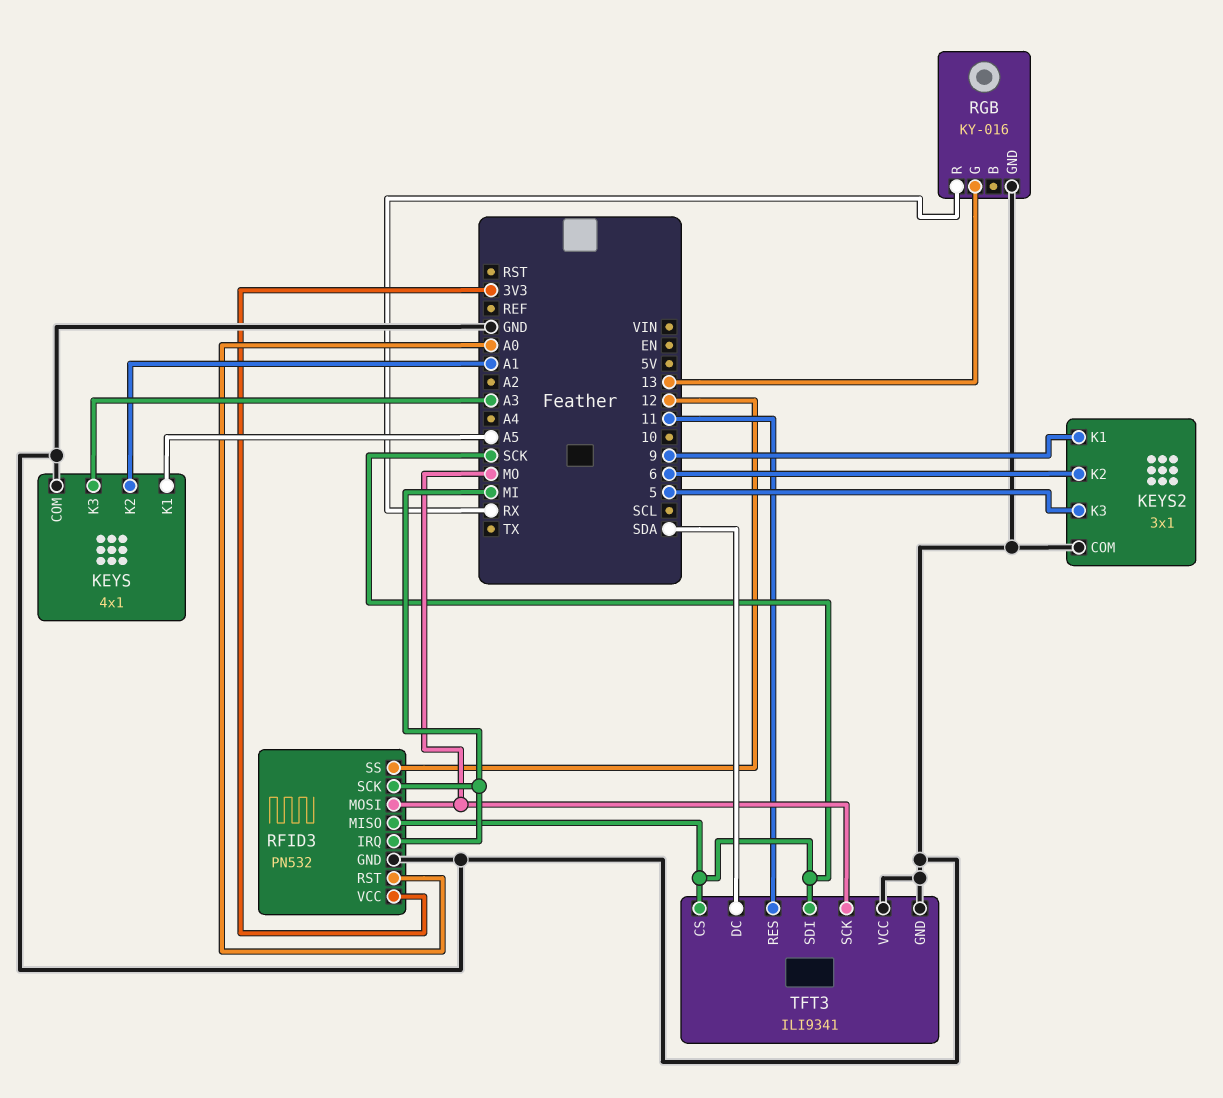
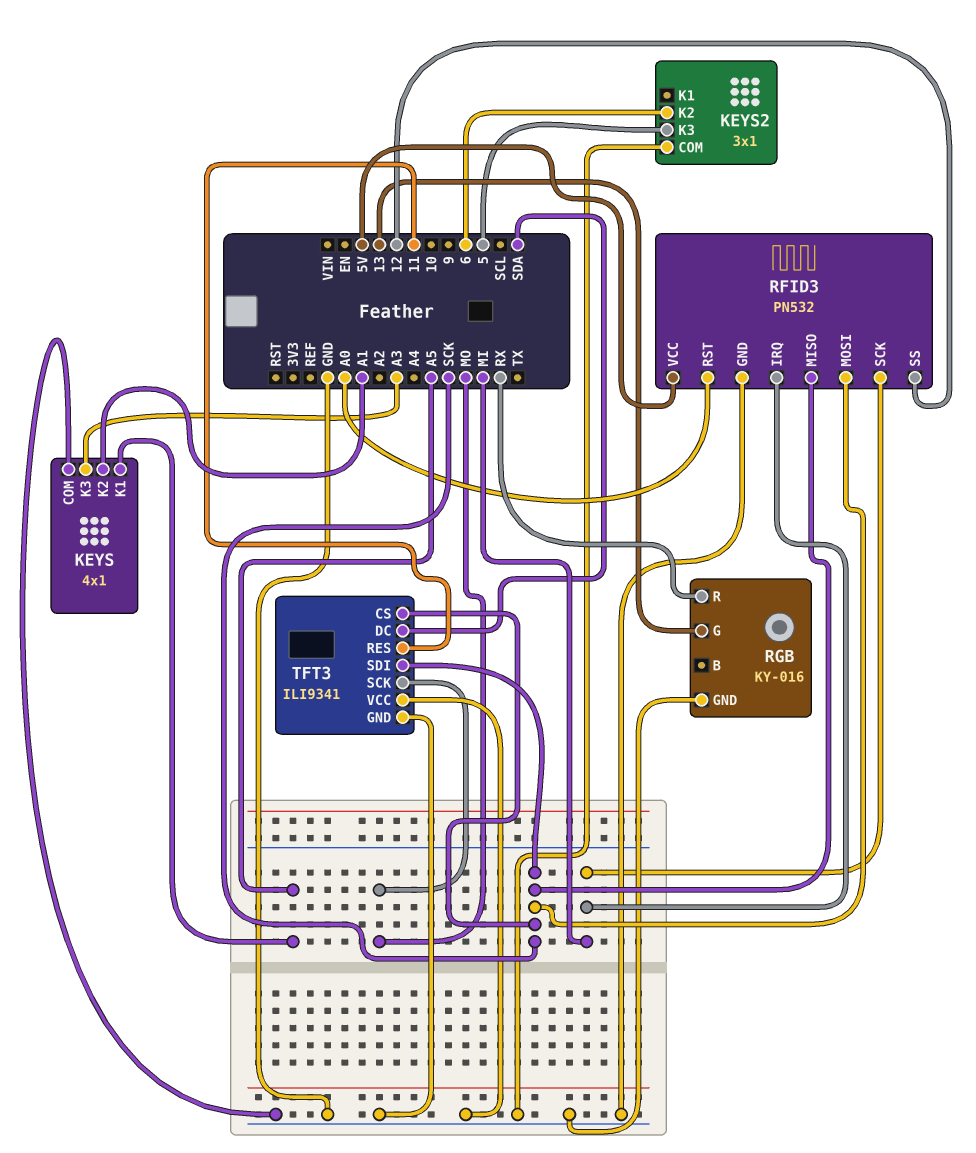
KEYS2 pin K1: 9 -> none
RFID3 pin MOSI: MO -> SCK
RFID3 pin VCC: 3V3 -> 5V

